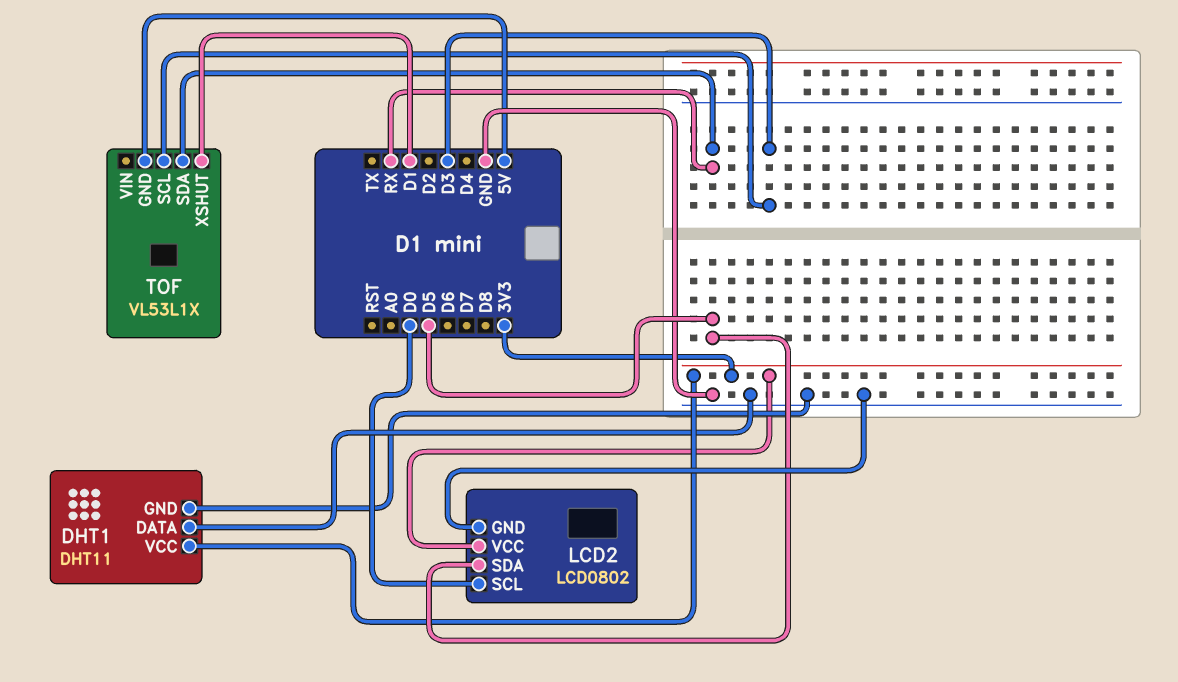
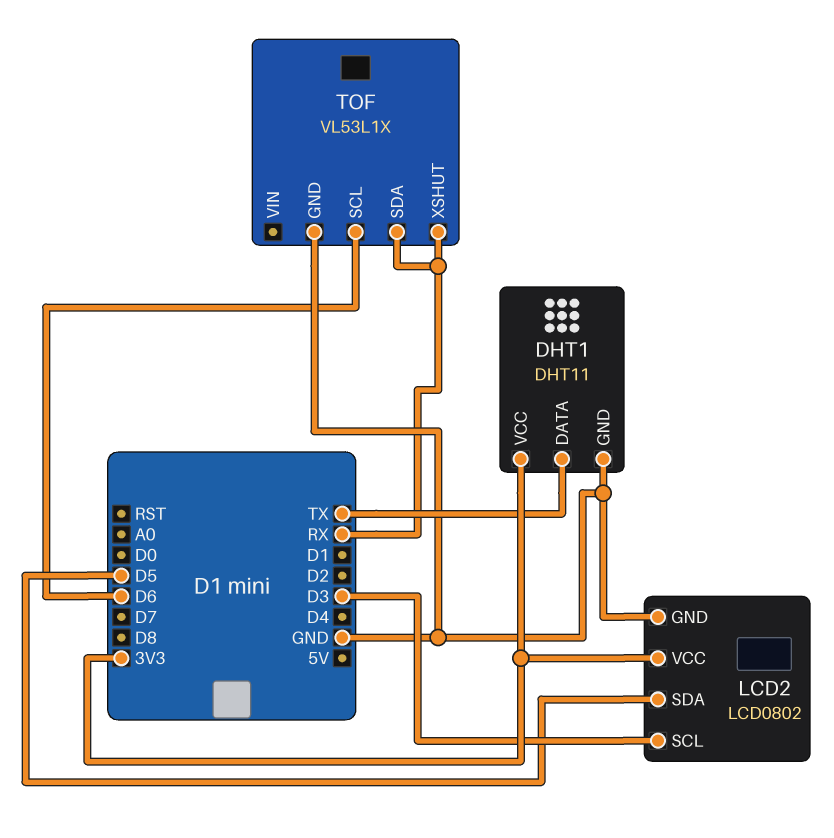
DHT1 pin DATA: GND -> TX
LCD2 pin SCL: D0 -> D3
TOF pin GND: 5V -> GND
TOF pin SCL: D3 -> D6
TOF pin XSHUT: D1 -> RX

